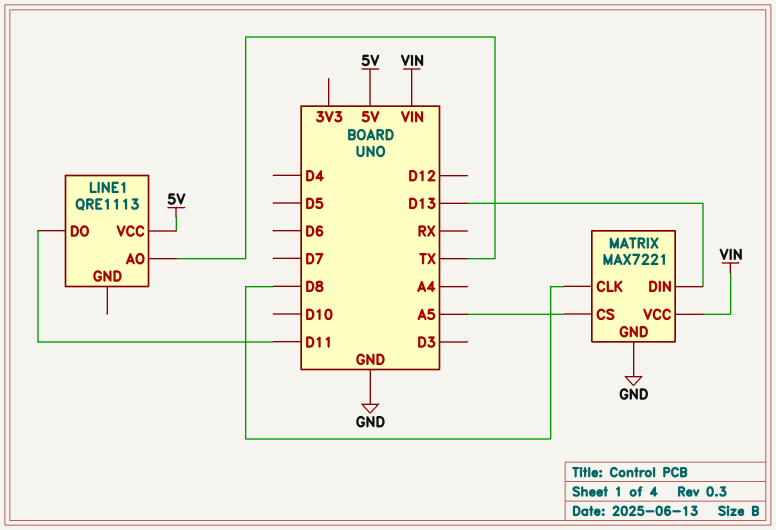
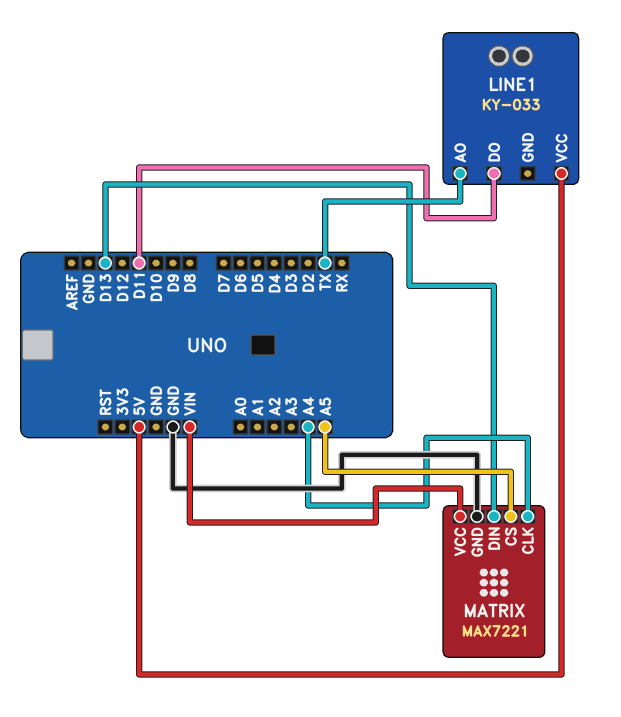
LINE1: QRE1113 -> KY-033
MATRIX pin CLK: D8 -> A4

